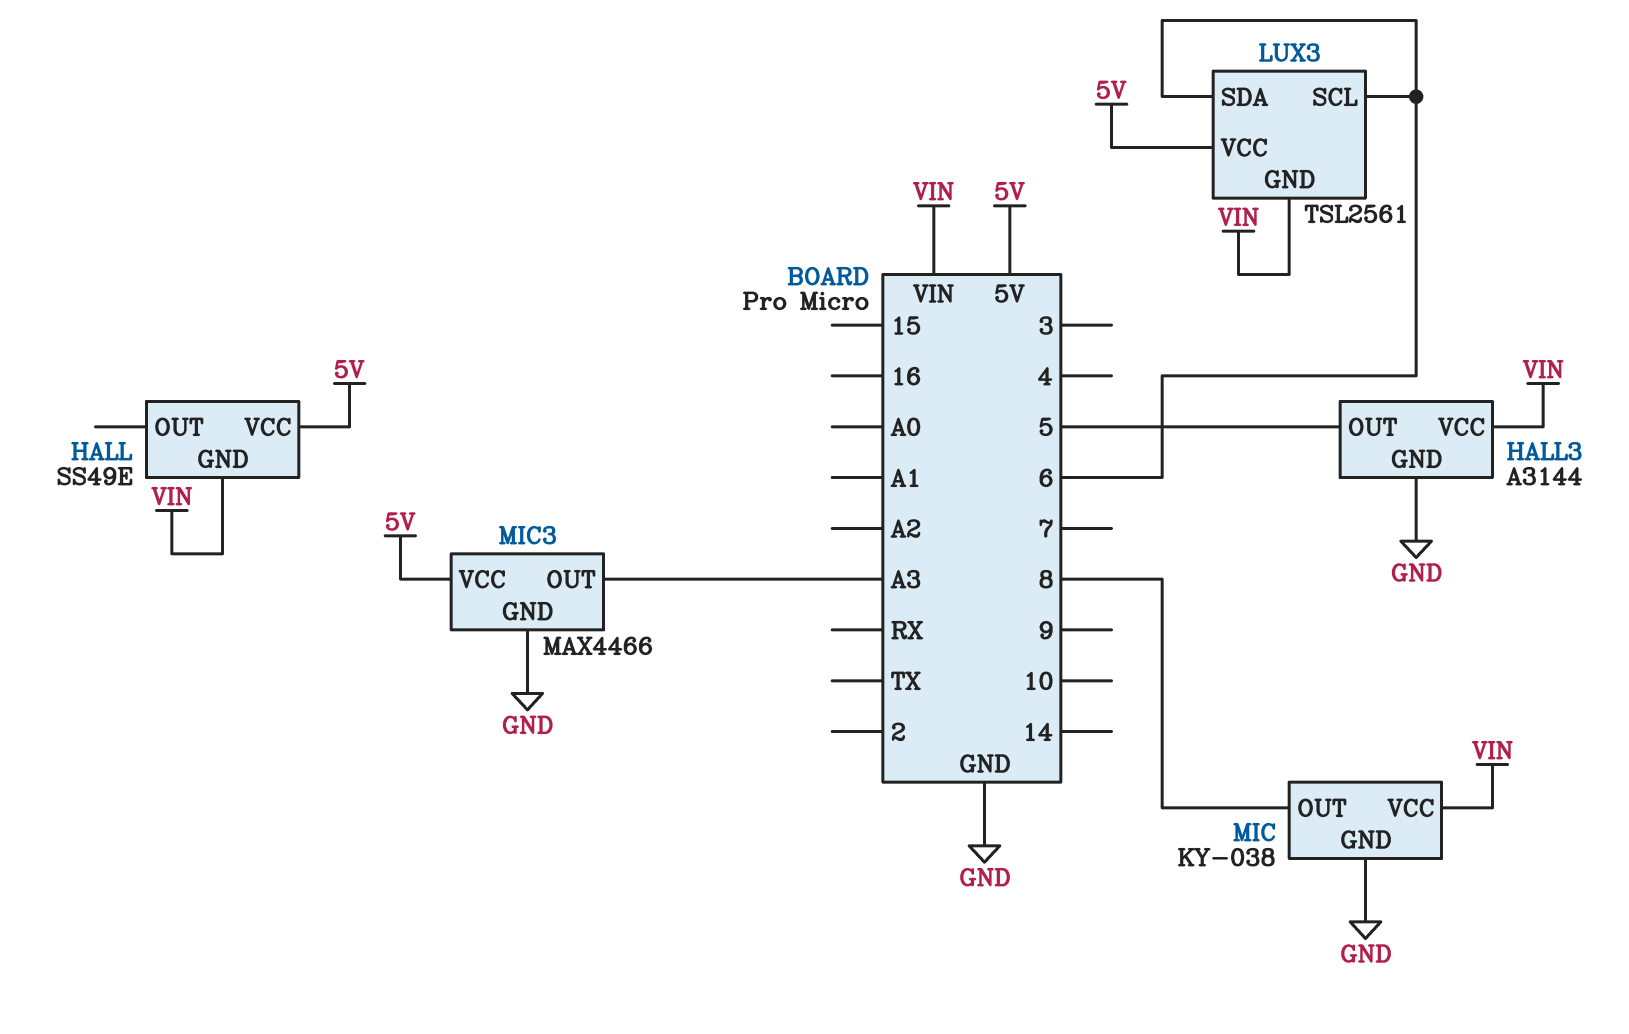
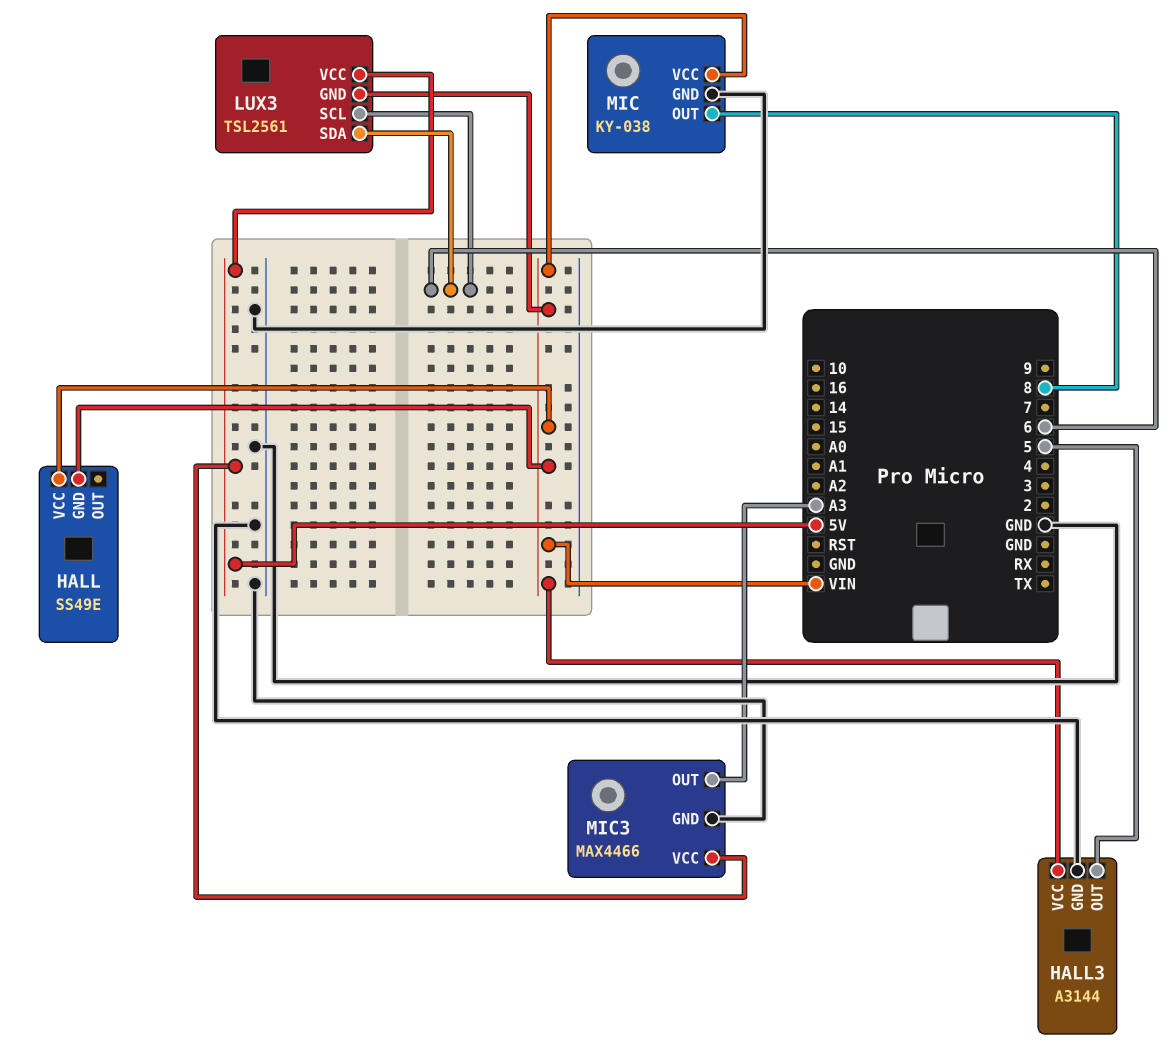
HALL pin VCC: 5V -> VIN

